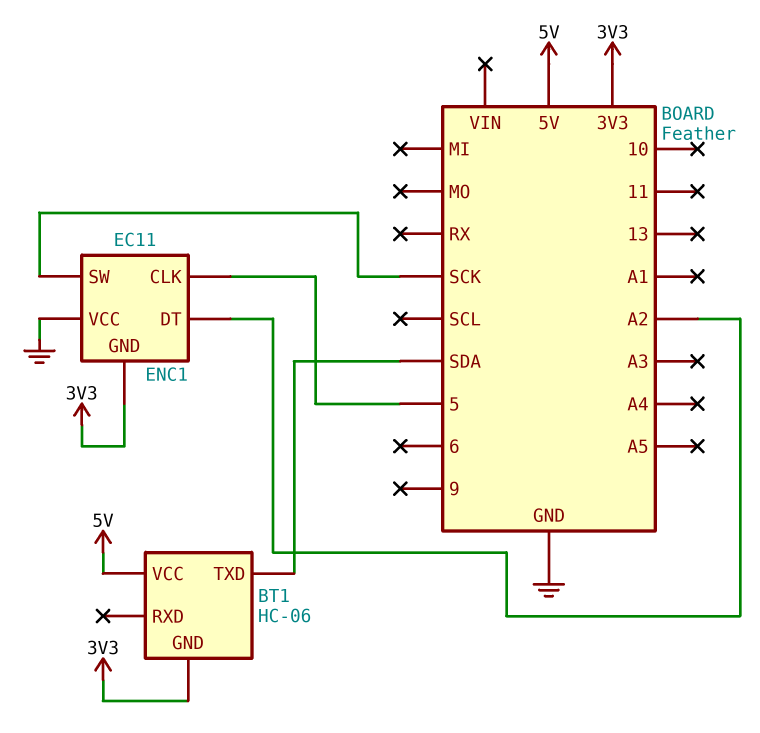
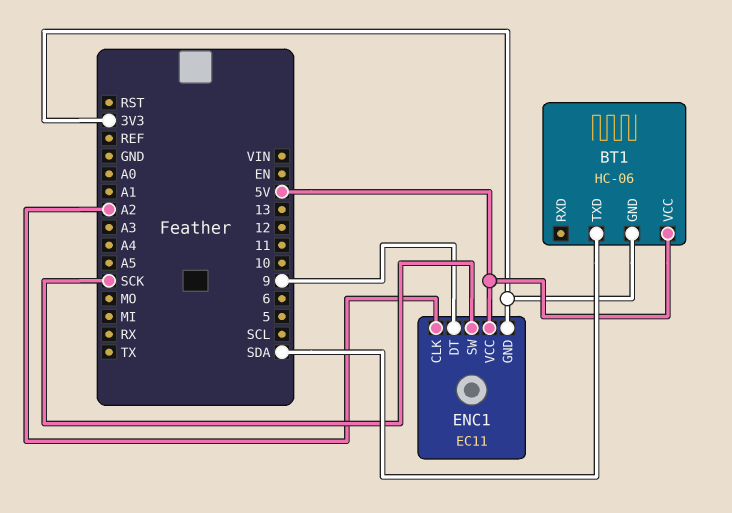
ENC1 pin CLK: 5 -> A2
ENC1 pin DT: A2 -> 9
ENC1 pin VCC: GND -> 5V

